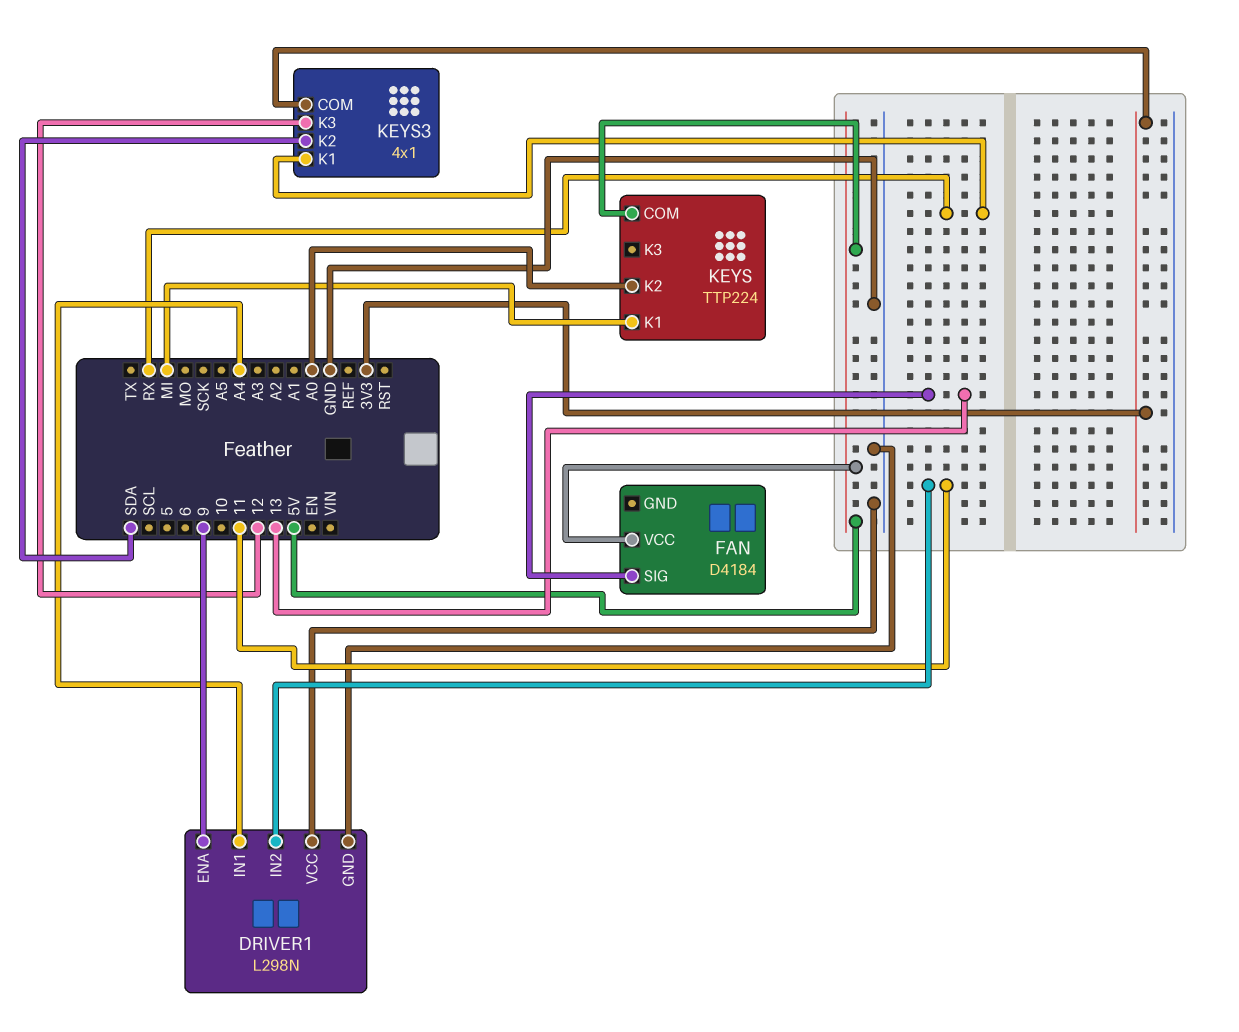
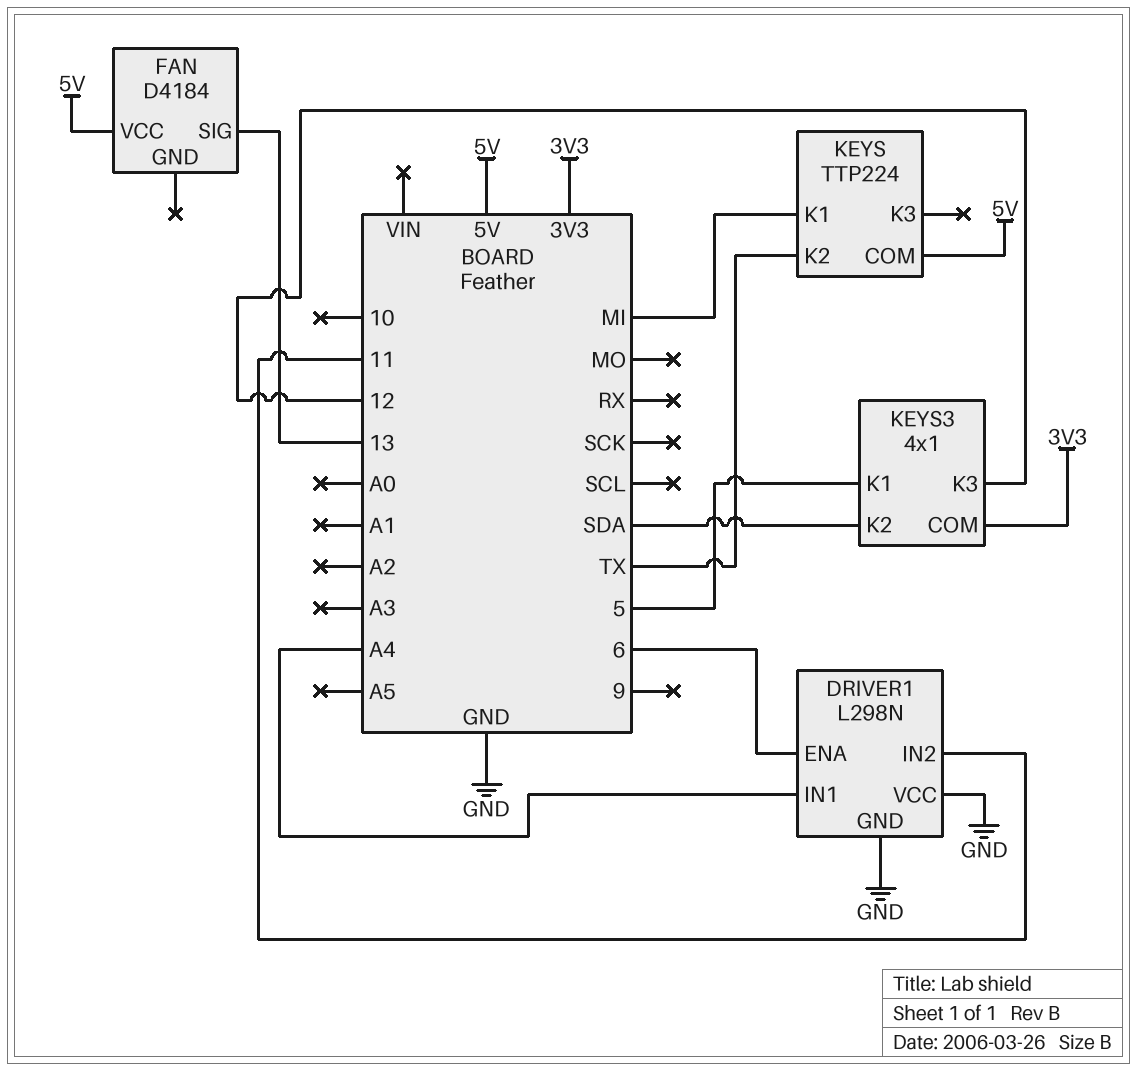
DRIVER1 pin ENA: 9 -> 6
KEYS pin K2: A0 -> TX
KEYS3 pin K1: RX -> 5

